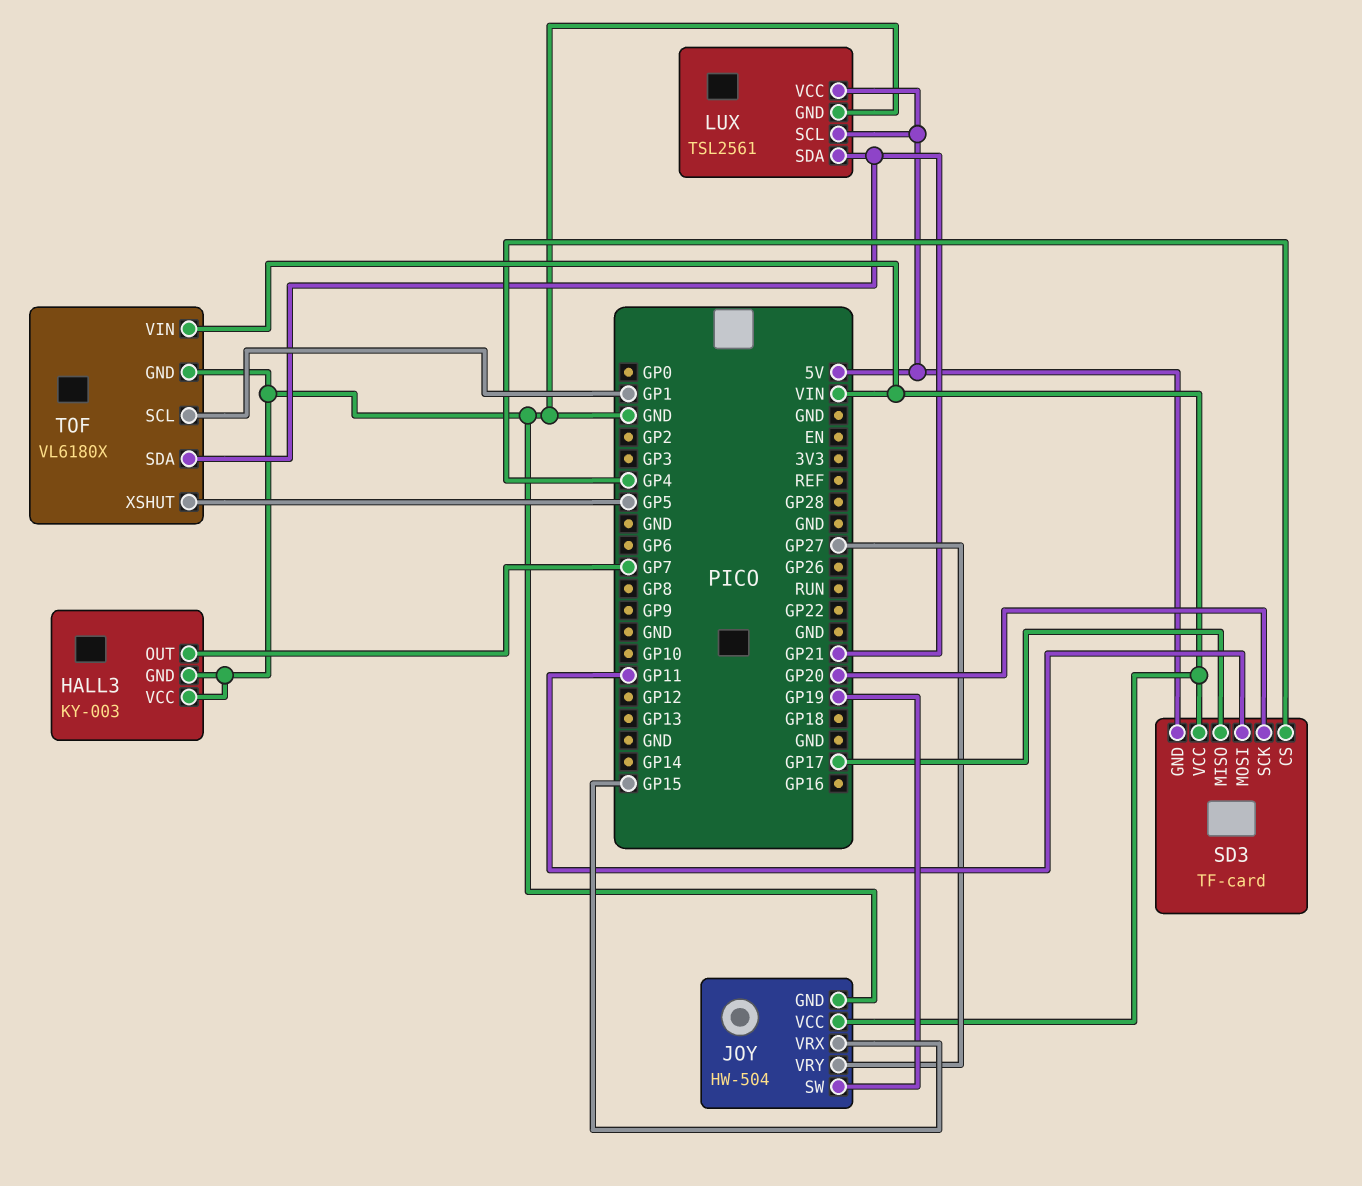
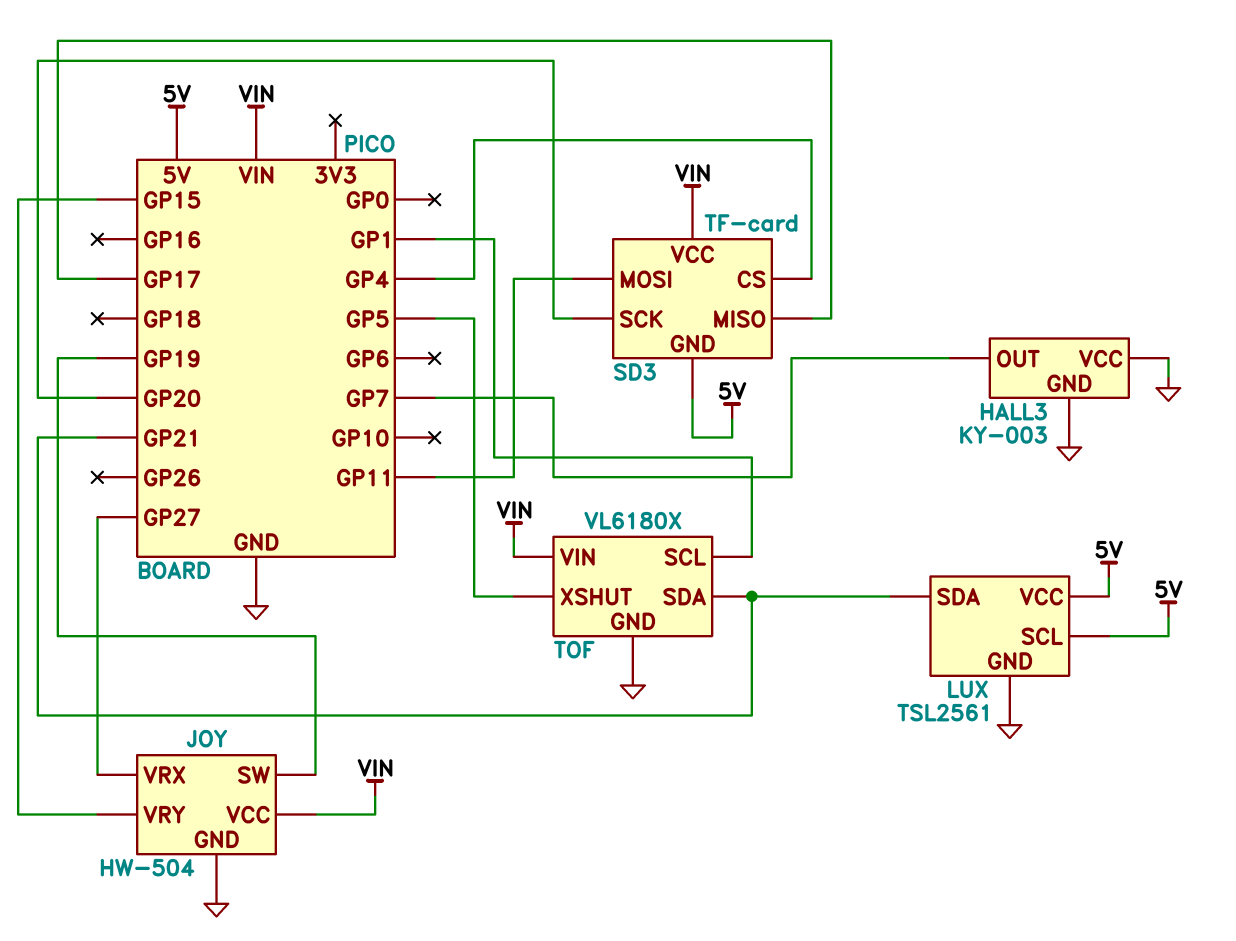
JOY pin VRX: GP15 -> GP27
JOY pin VRY: GP27 -> GP15

